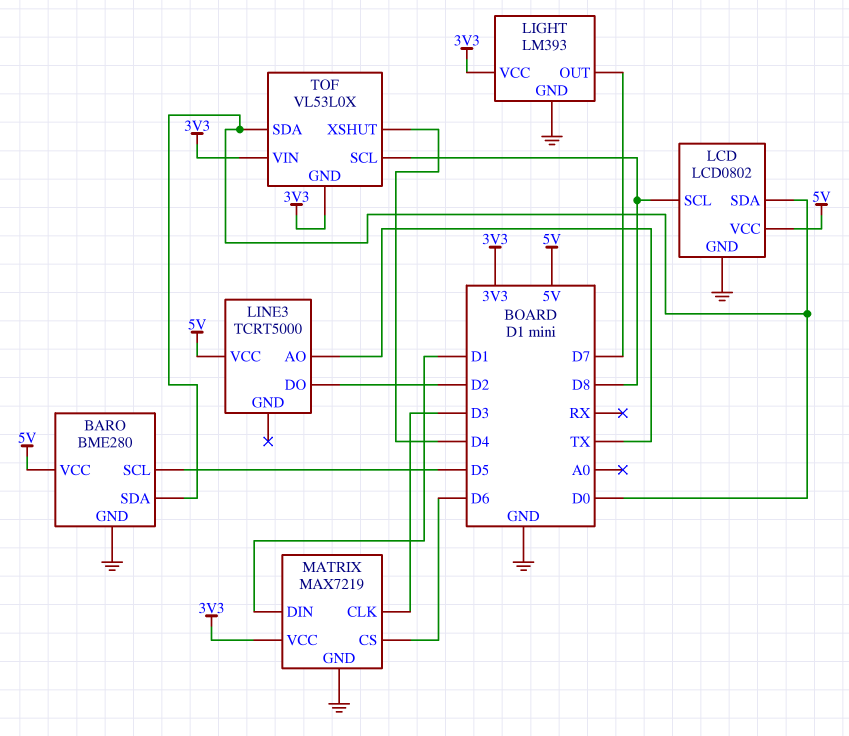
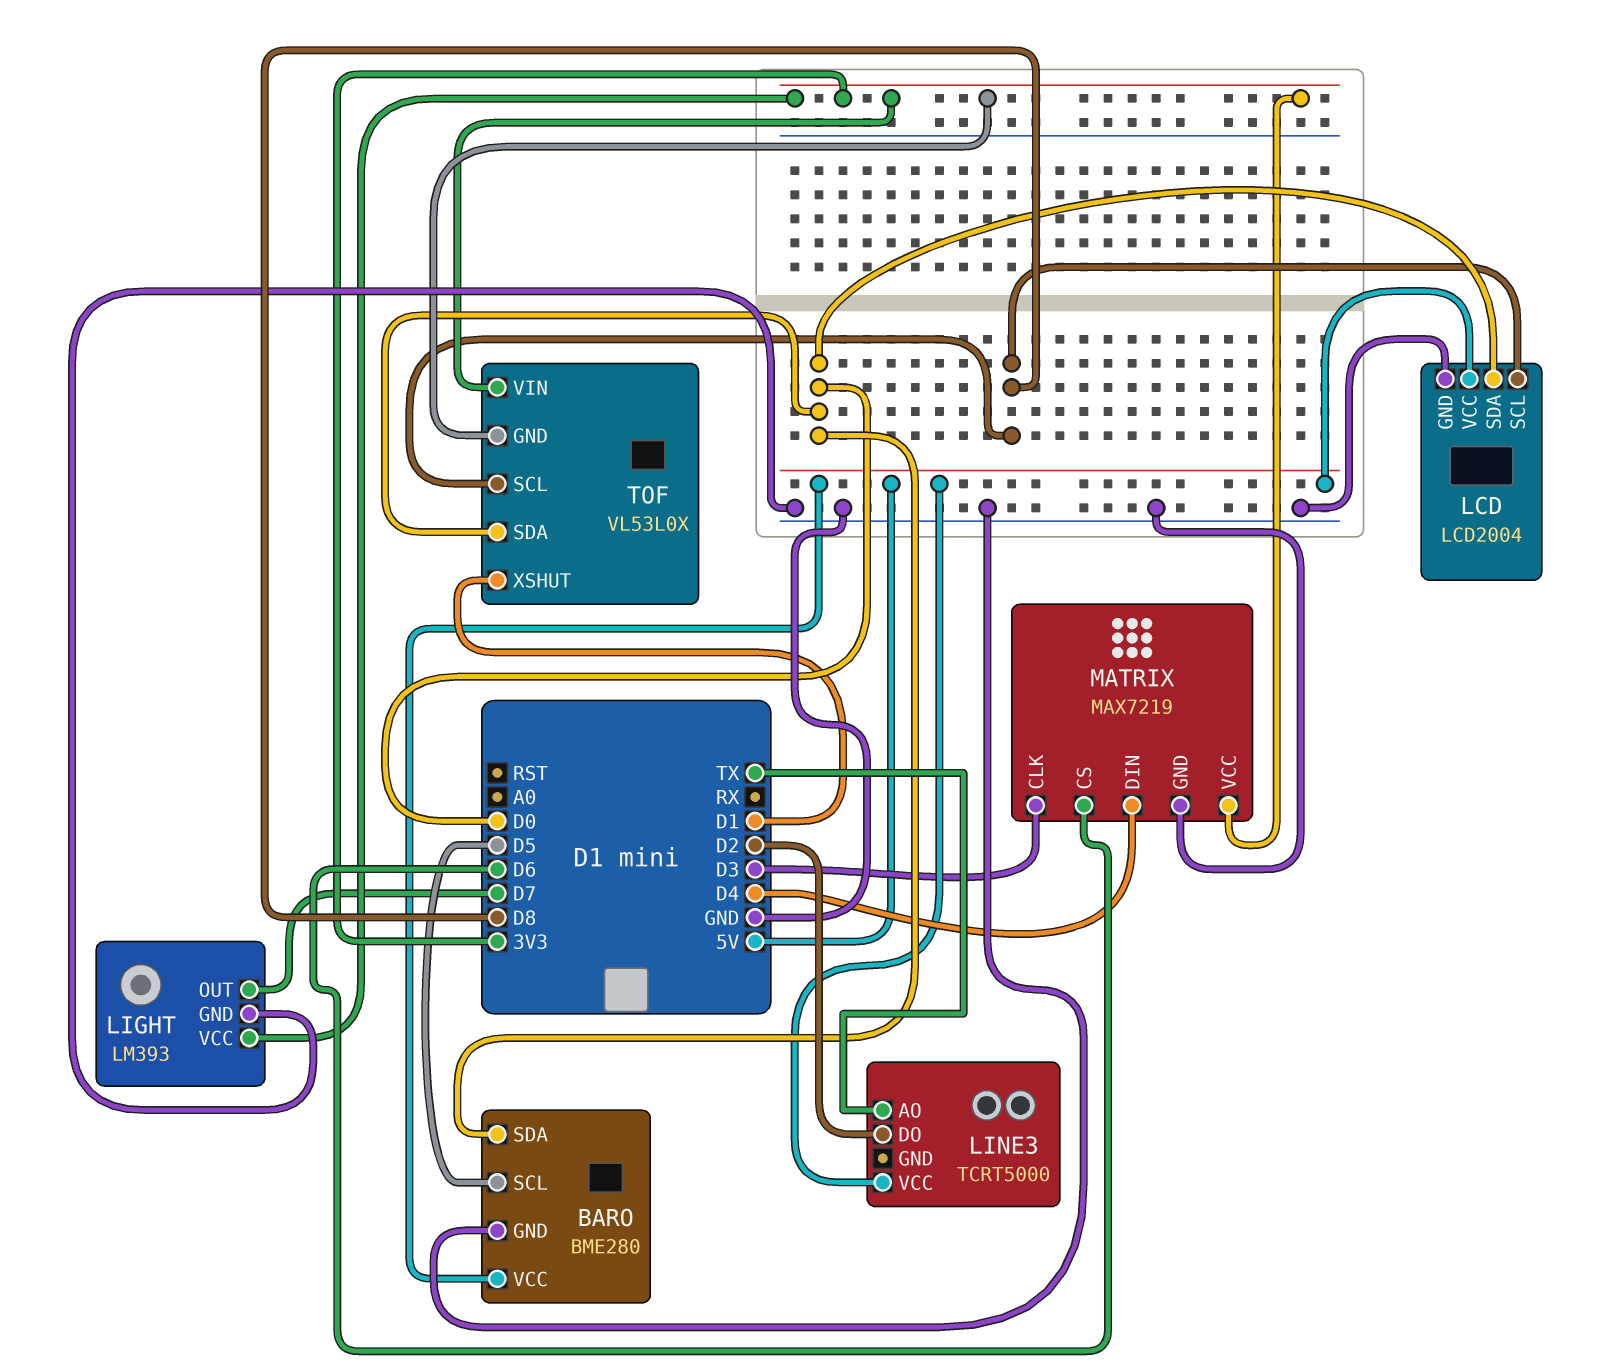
LCD: LCD0802 -> LCD2004
MATRIX pin DIN: D1 -> D4
TOF pin XSHUT: D4 -> D1

